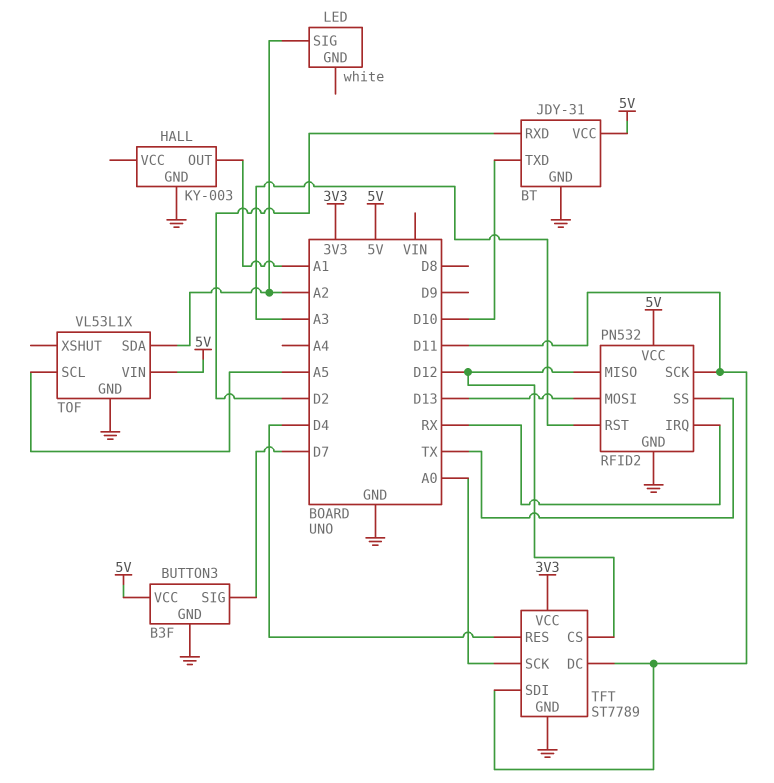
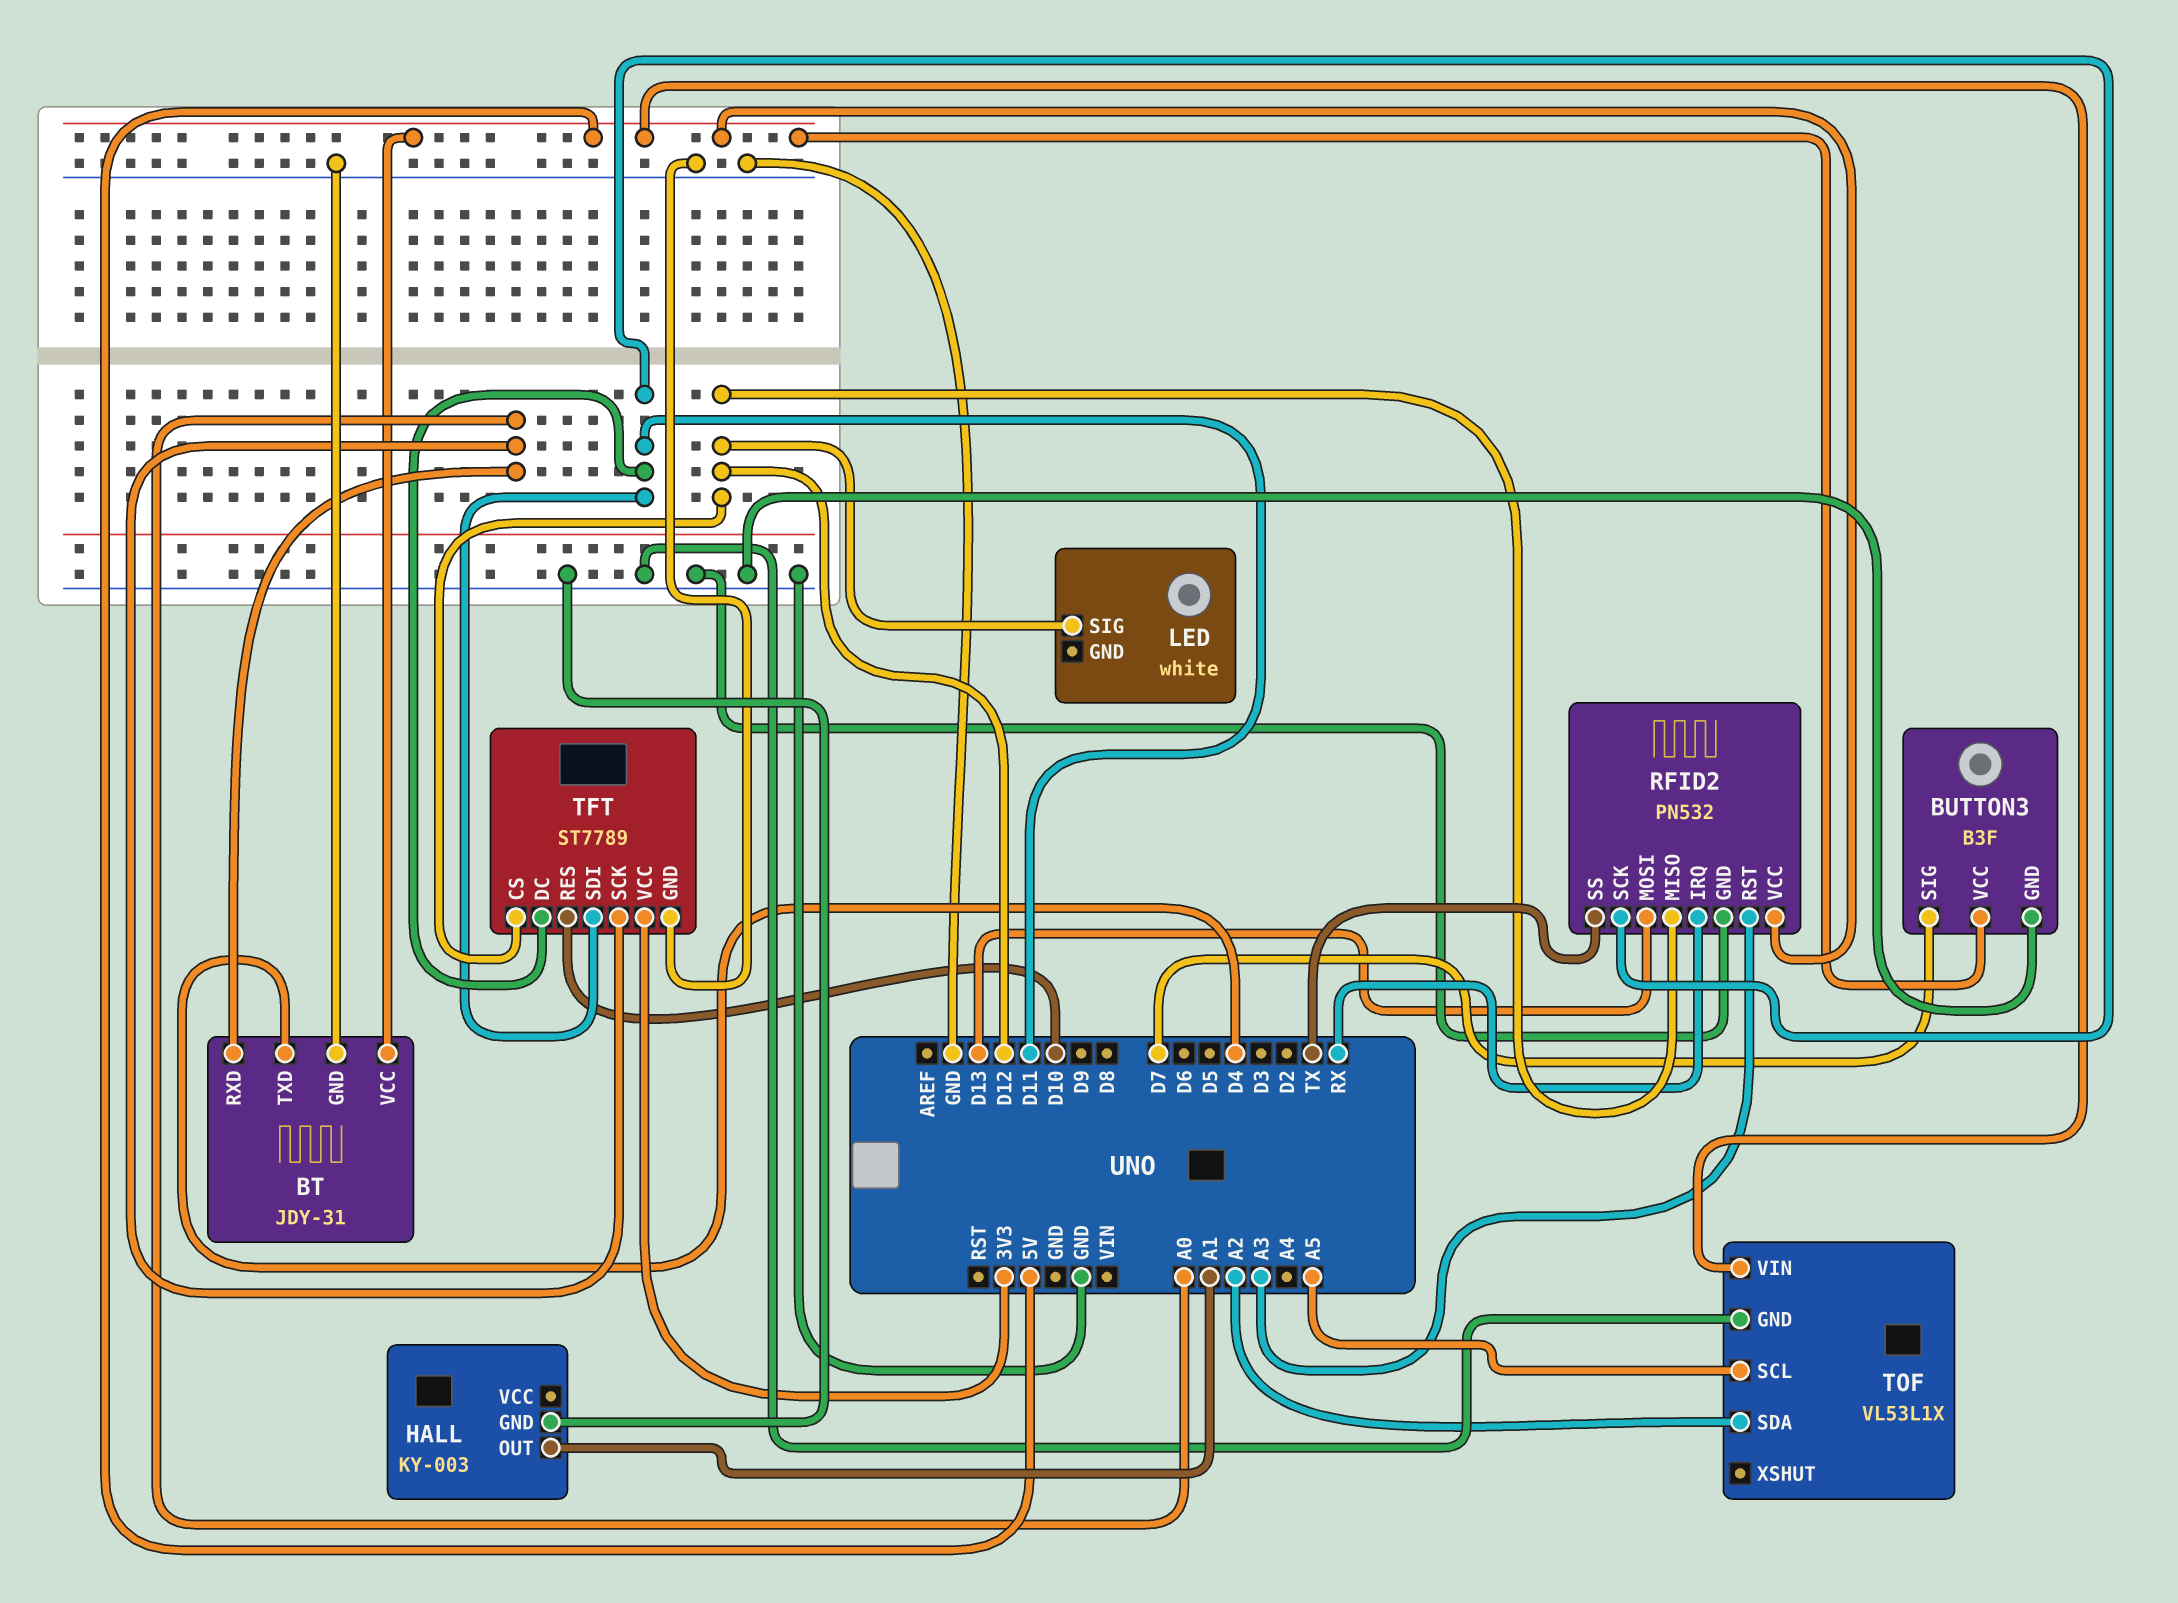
BT pin RXD: D2 -> A0
BT pin TXD: D10 -> D4
LED pin SIG: A2 -> D12
TFT pin RES: D4 -> D10

